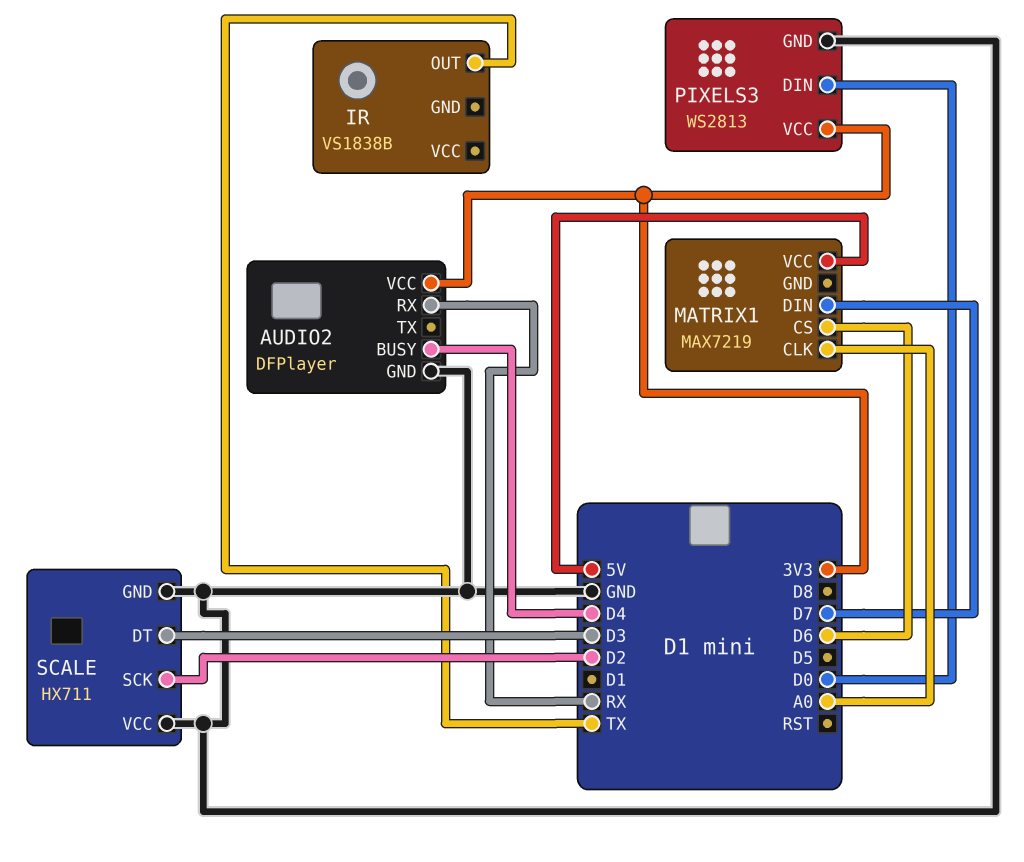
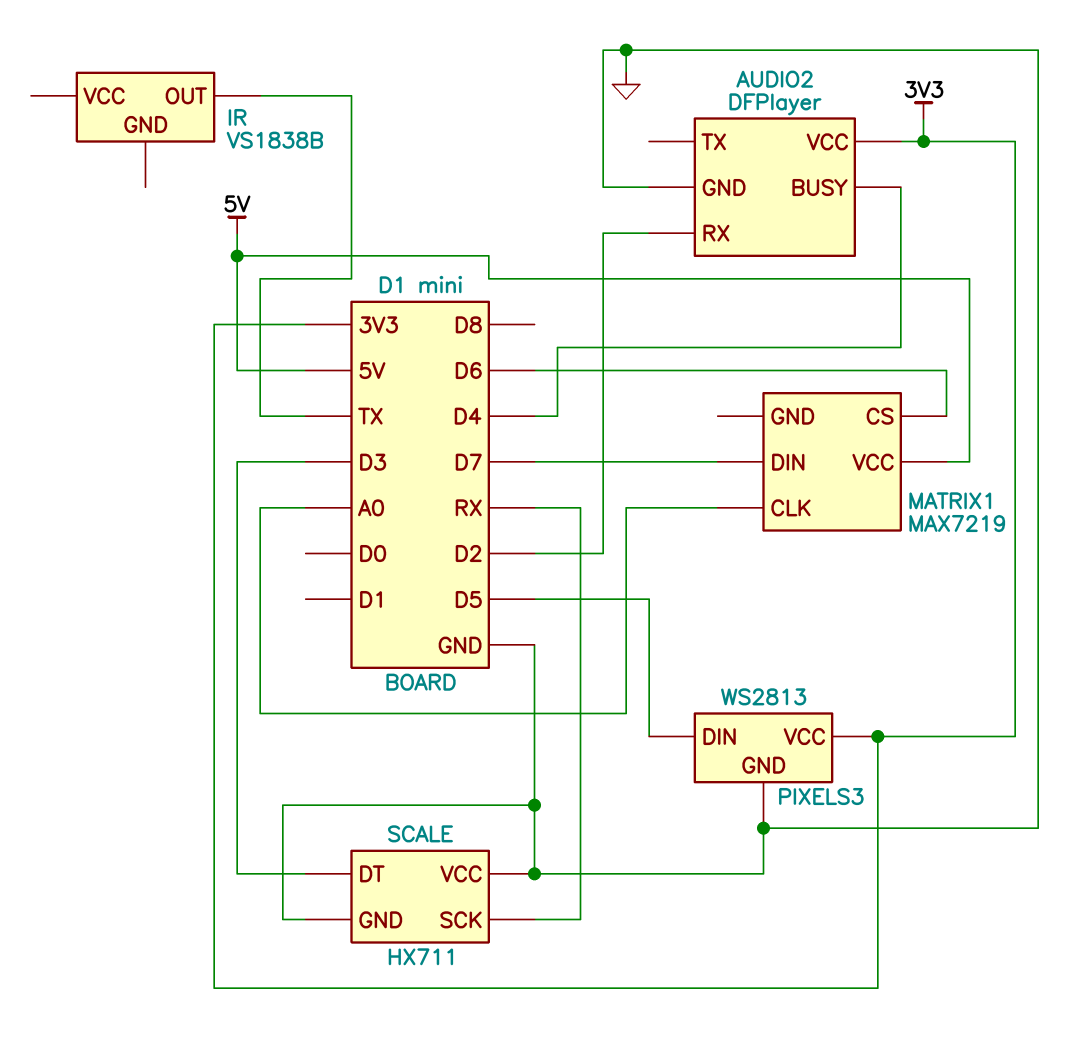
AUDIO2 pin RX: RX -> D2
PIXELS3 pin DIN: D0 -> D5
SCALE pin SCK: D2 -> RX

